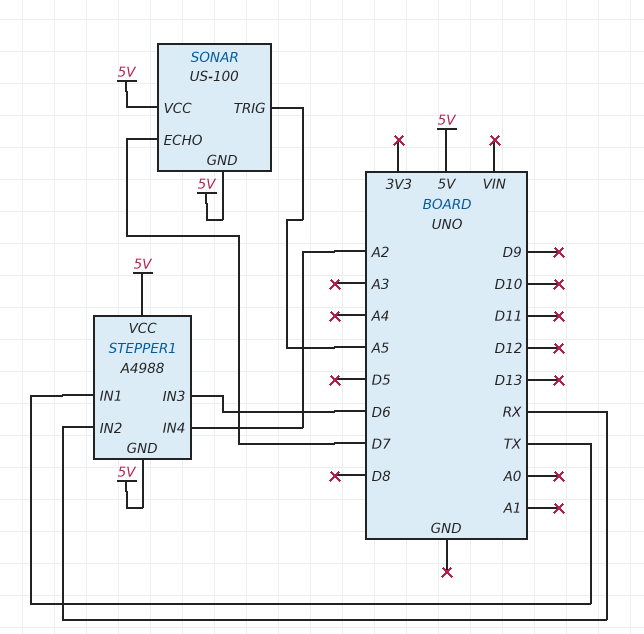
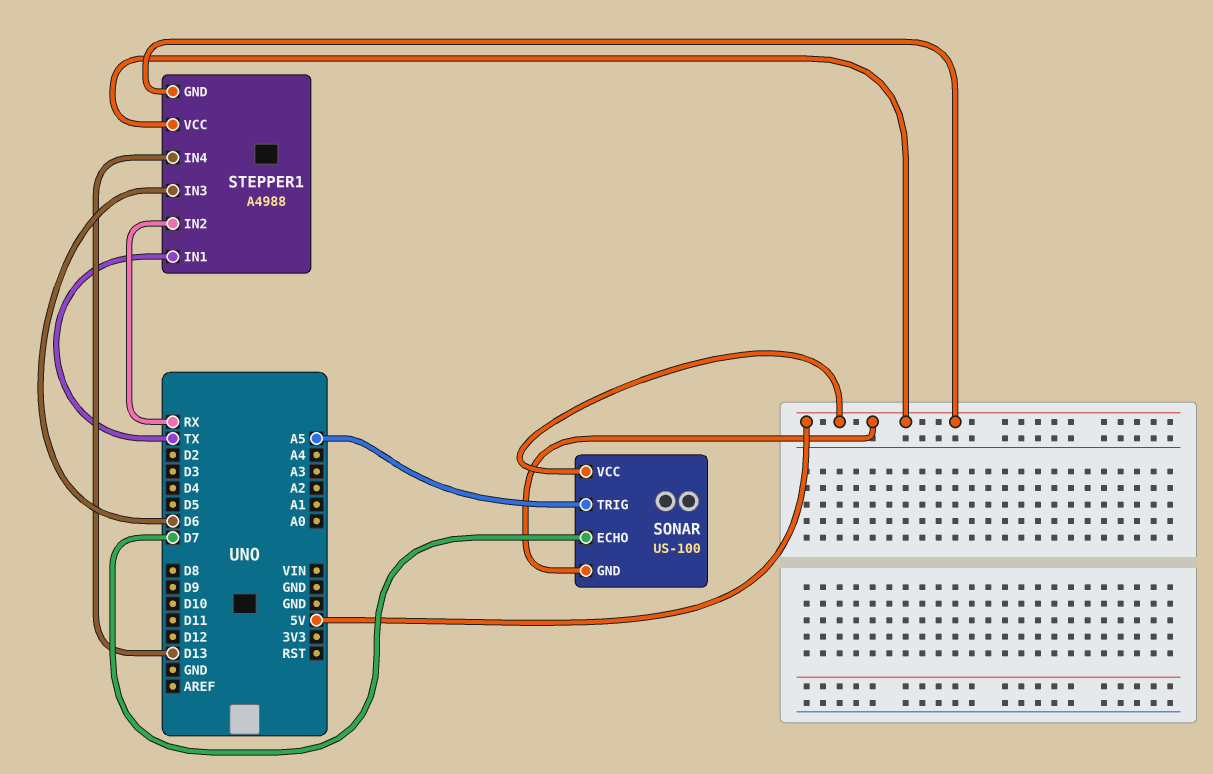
STEPPER1 pin IN4: A2 -> D13

